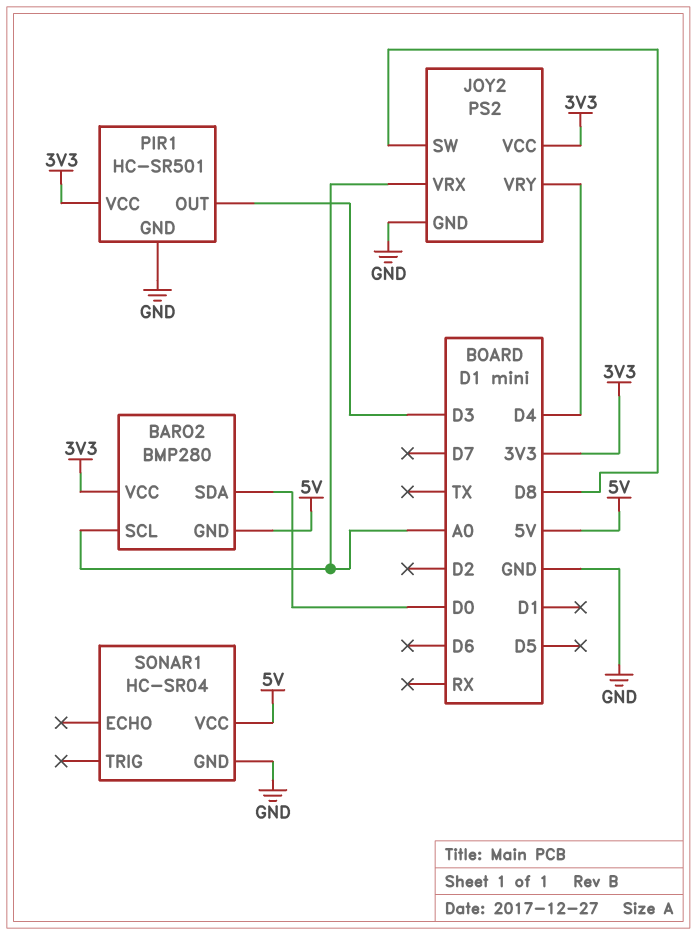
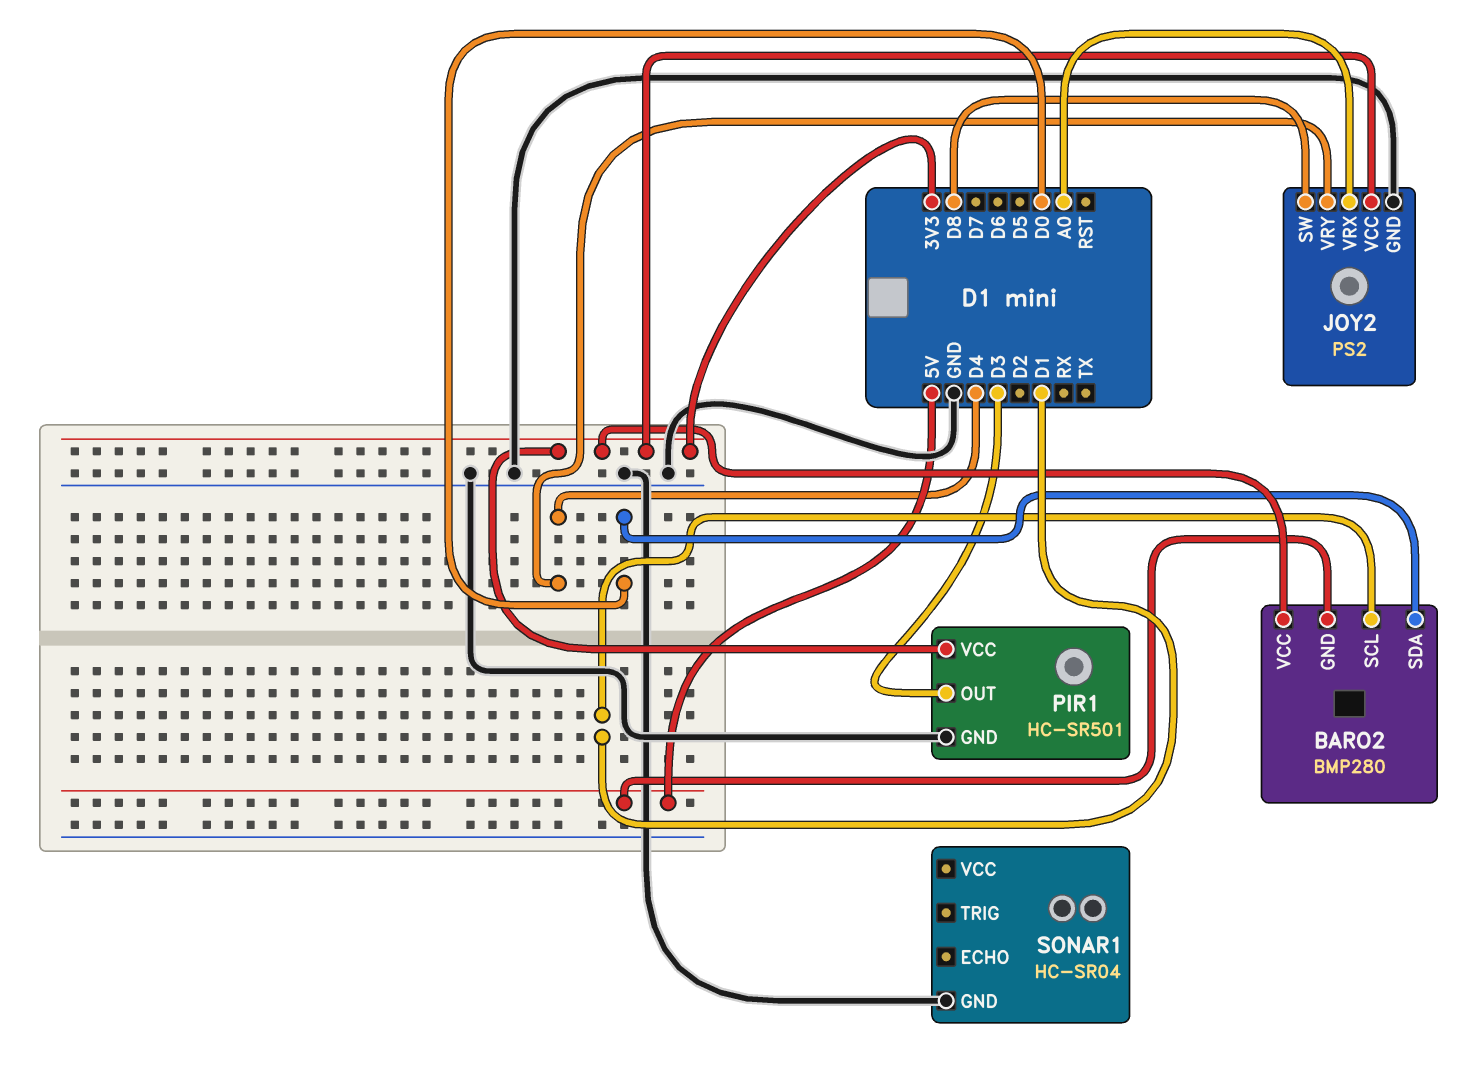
BARO2 pin SCL: A0 -> D1
SONAR1 pin VCC: 5V -> none

